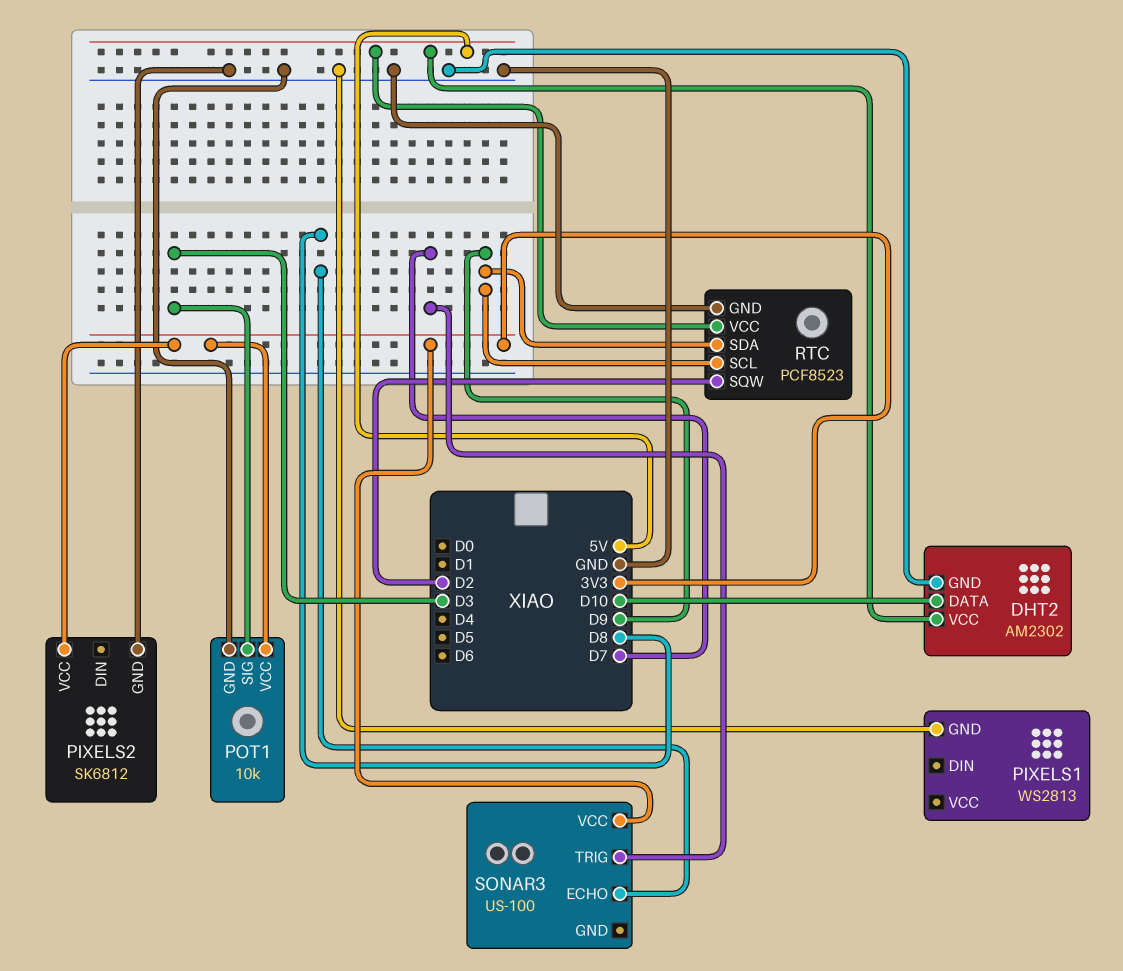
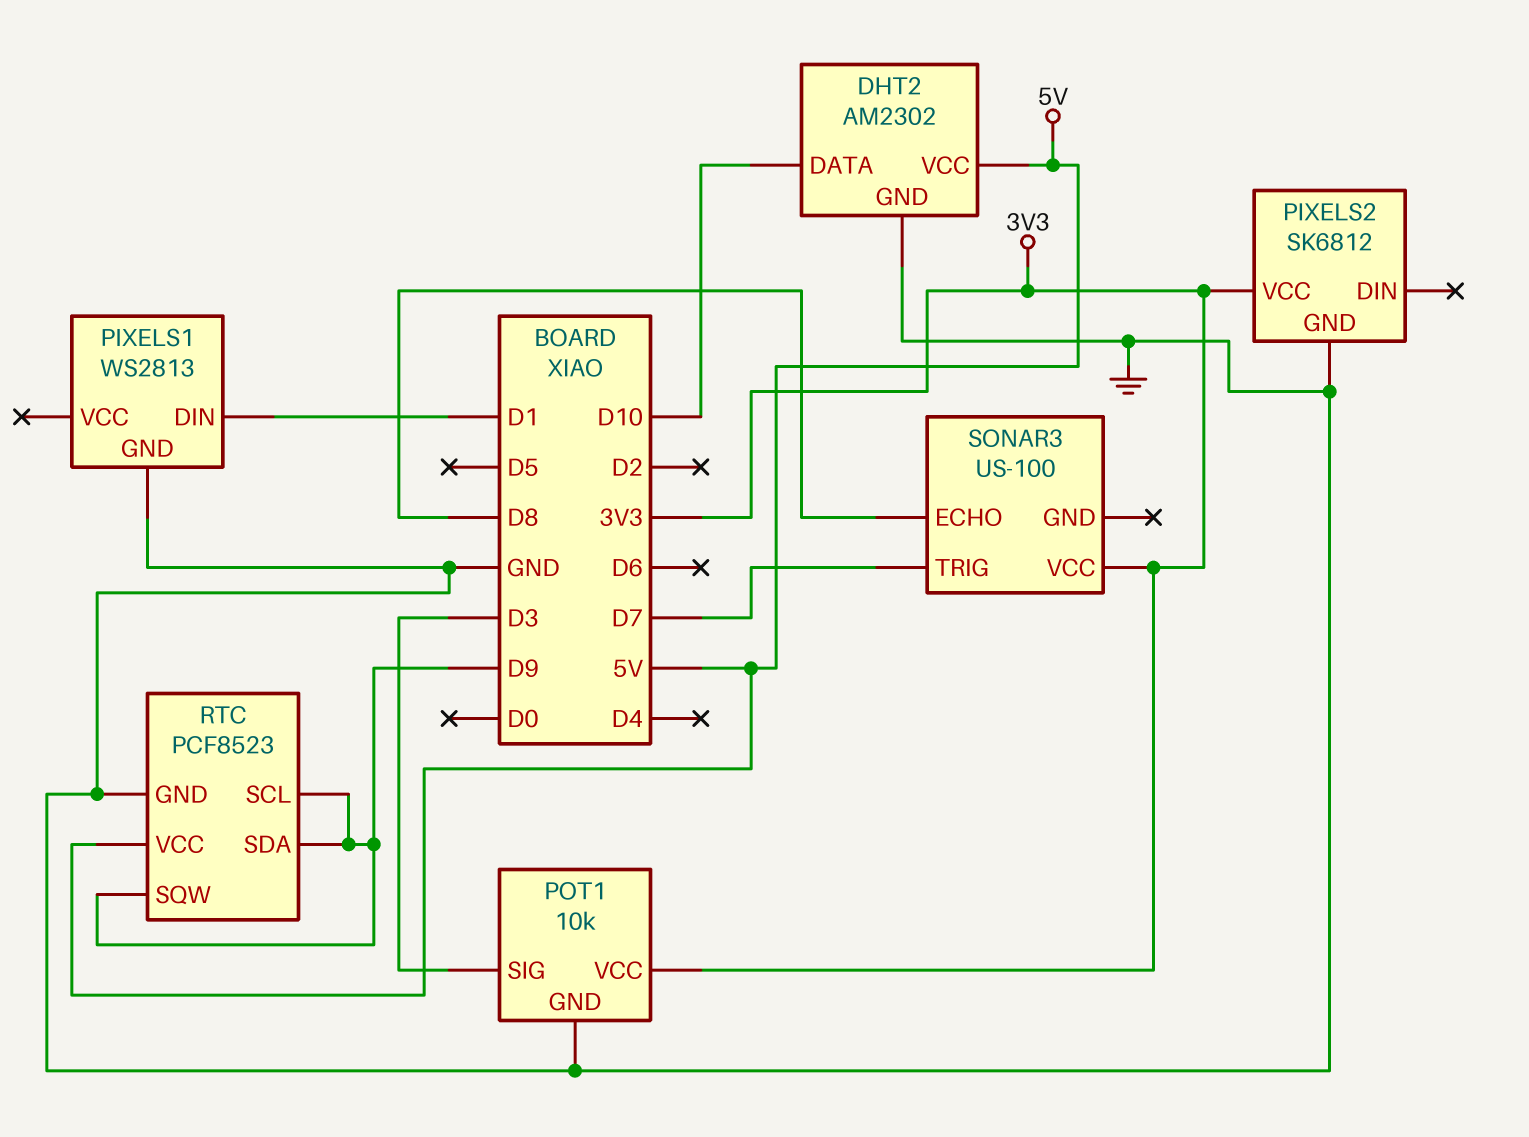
PIXELS1 pin DIN: none -> D1
RTC pin SQW: D2 -> D9

